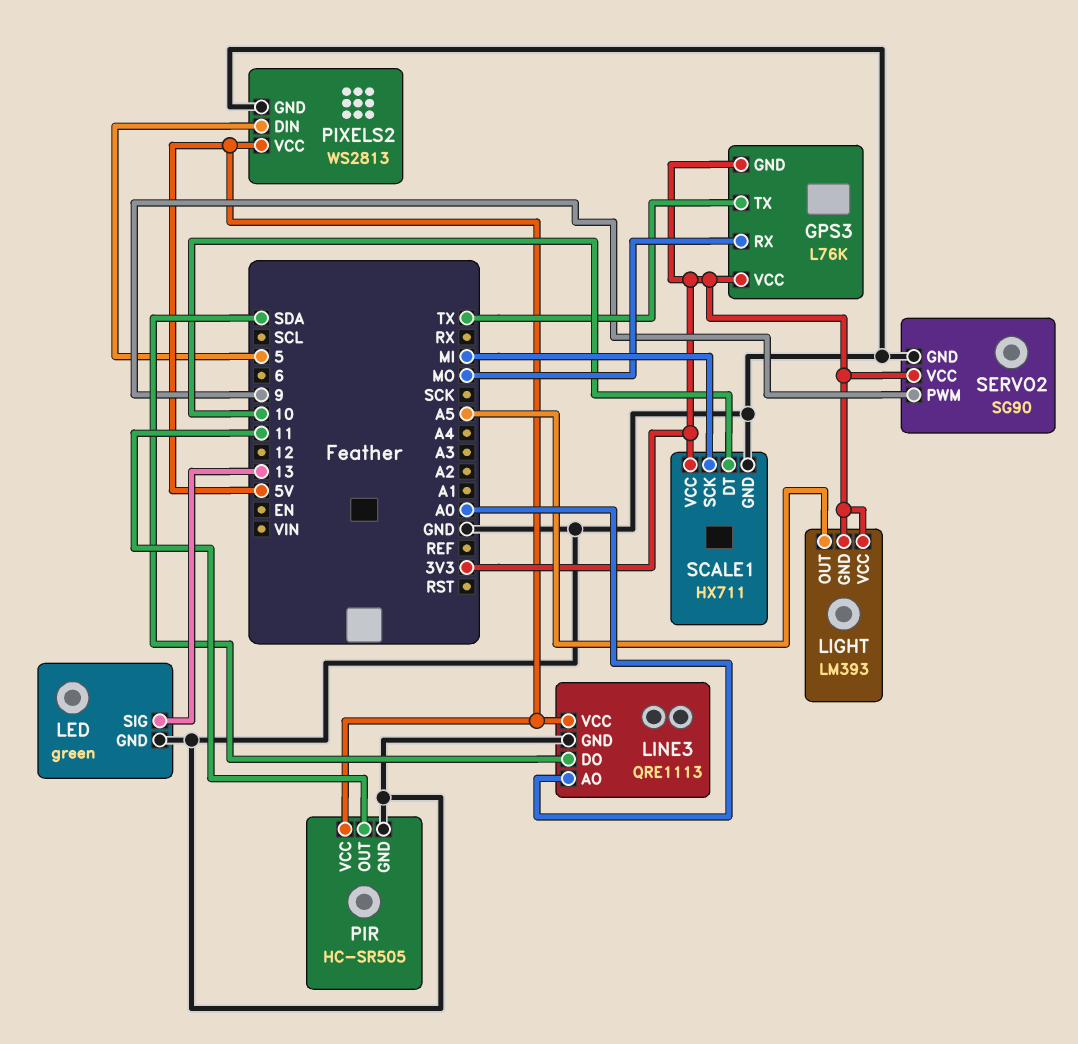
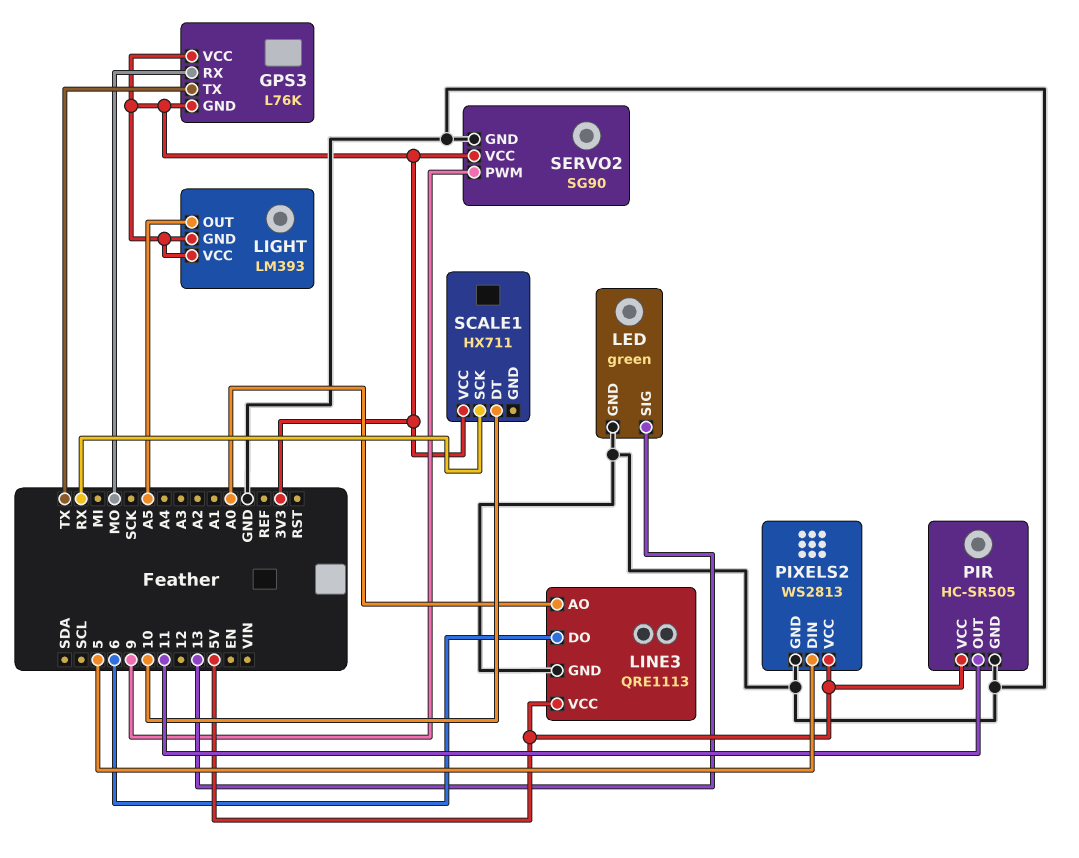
LINE3 pin DO: SDA -> 6
SCALE1 pin GND: GND -> none
SCALE1 pin SCK: MI -> RX

